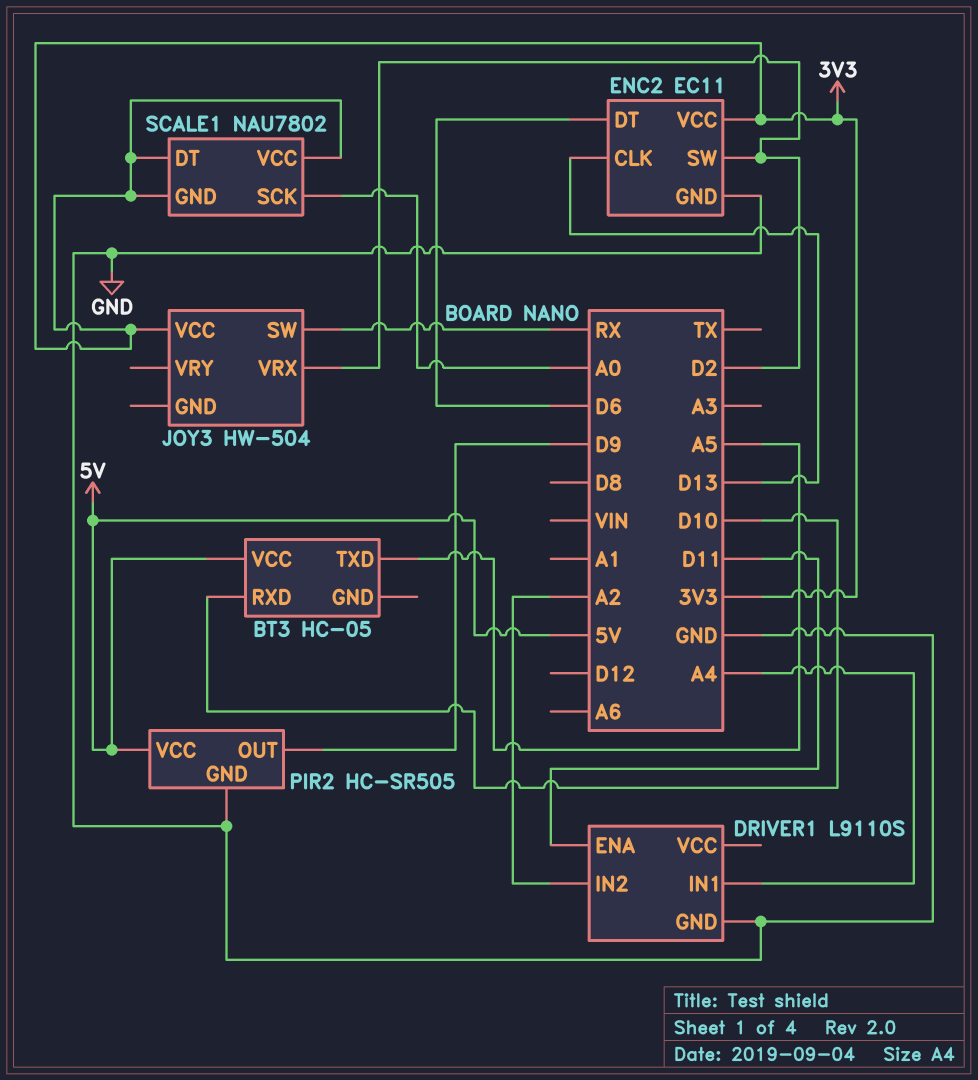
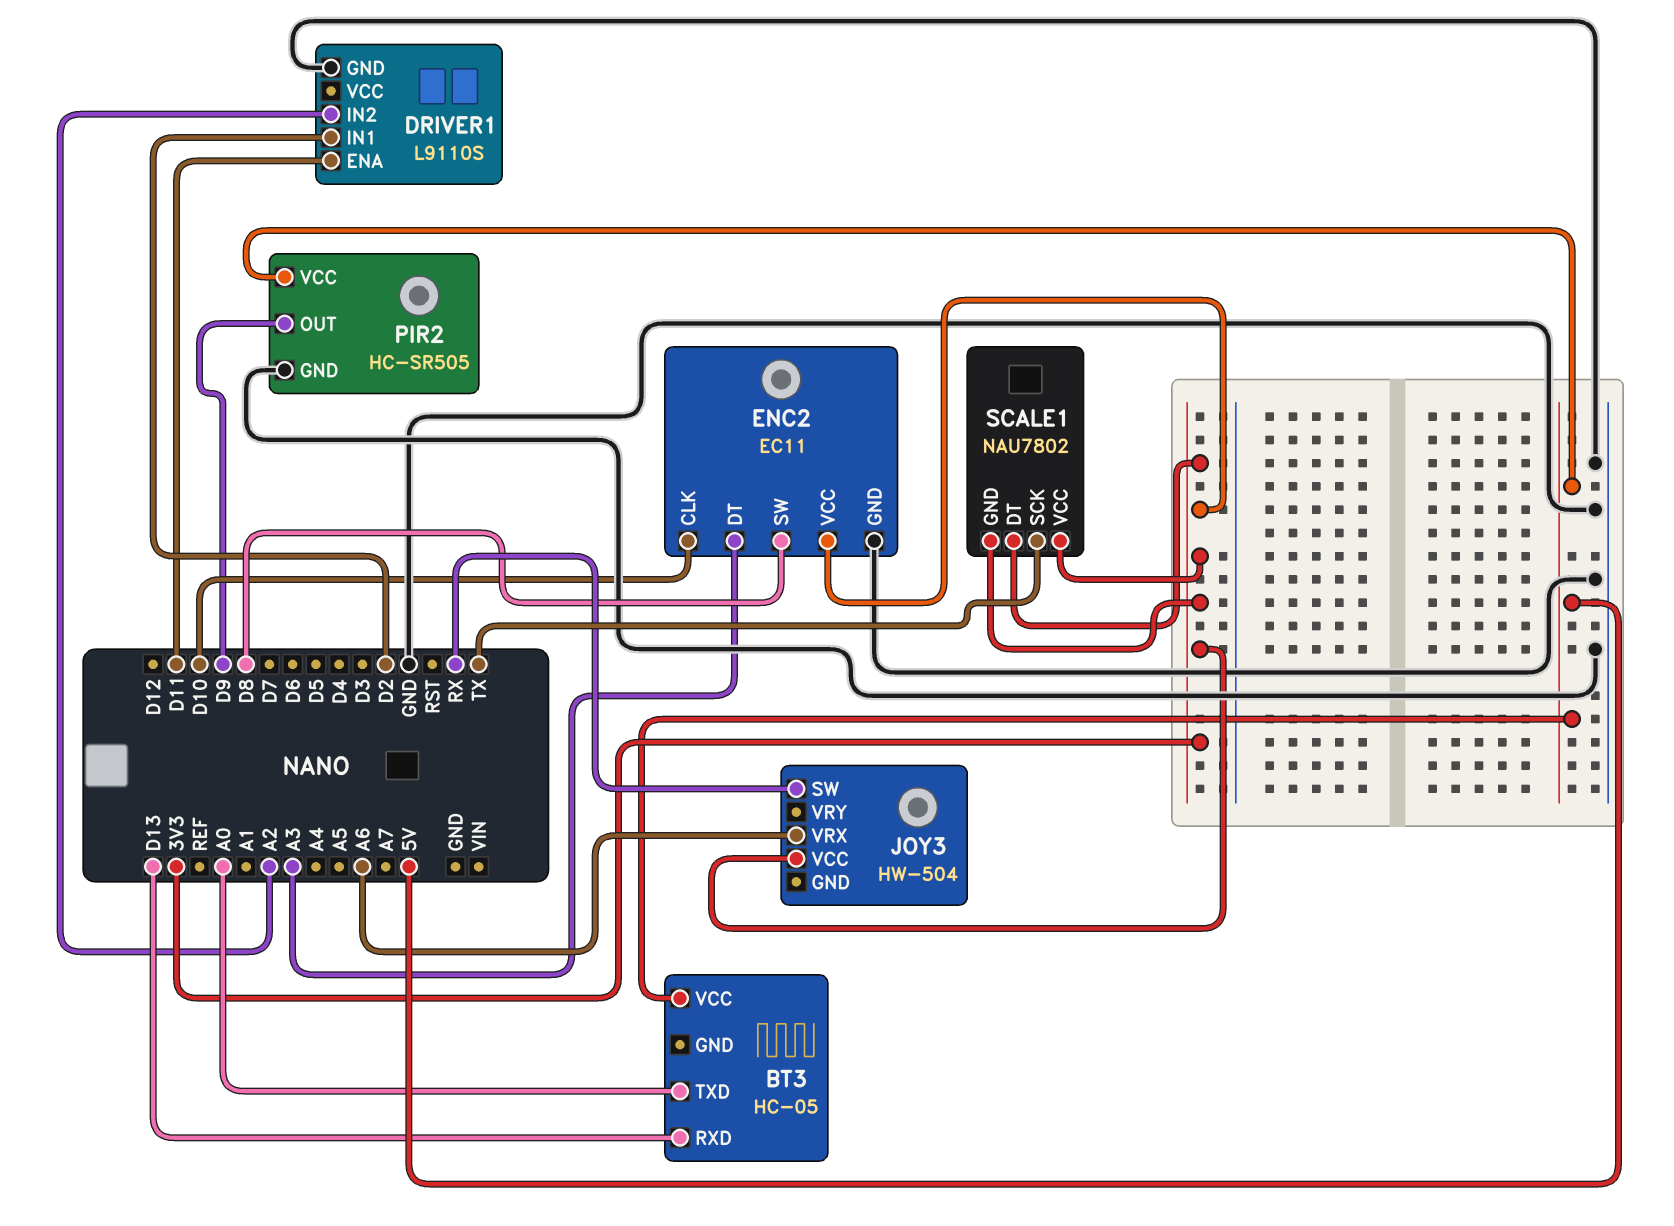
BT3 pin RXD: D10 -> D13
BT3 pin TXD: A5 -> A0
DRIVER1 pin IN1: A4 -> D2
ENC2 pin CLK: D13 -> D10
ENC2 pin DT: D6 -> A3
ENC2 pin SW: D2 -> D8
JOY3 pin VRX: D2 -> A6
SCALE1 pin SCK: A0 -> TX

